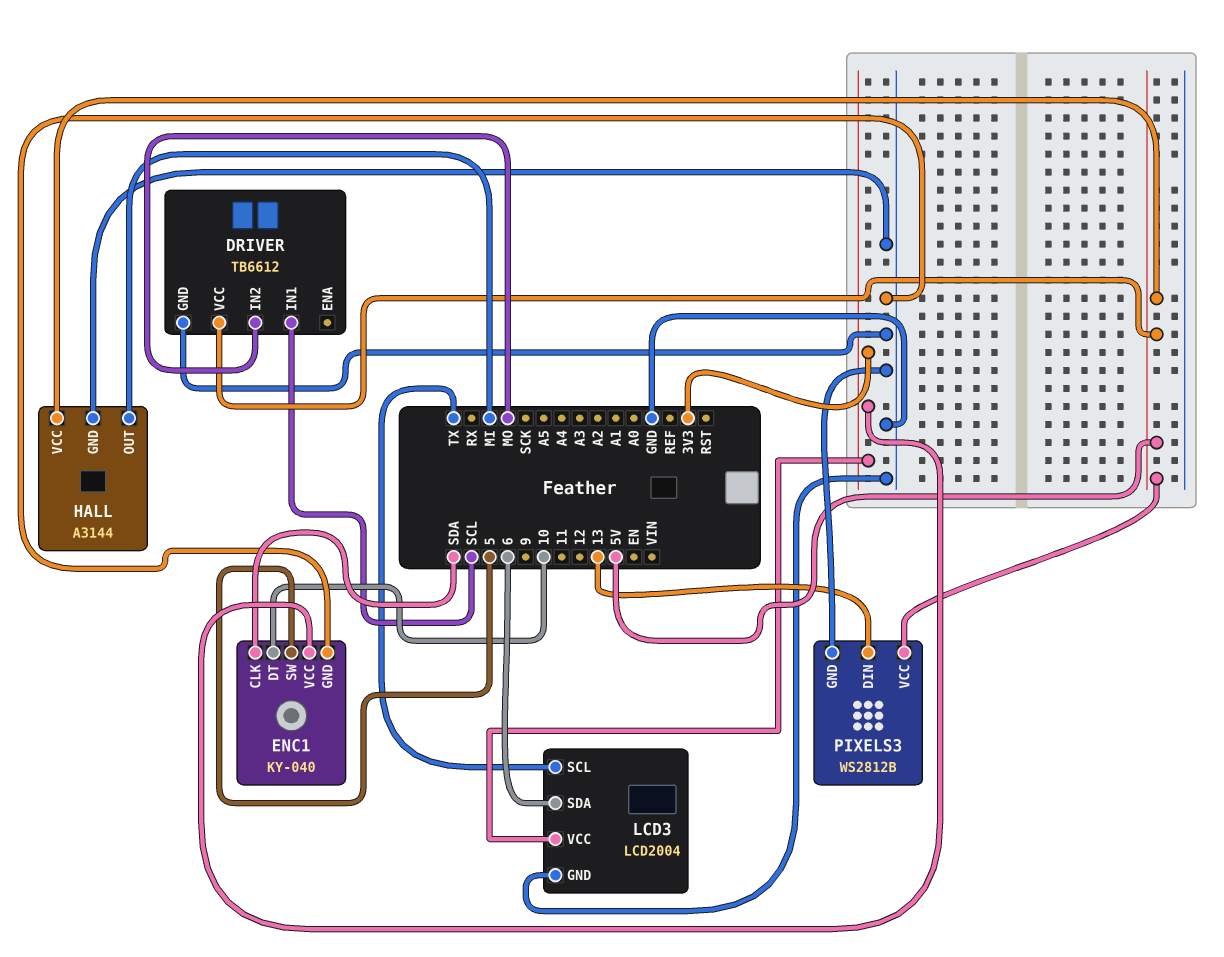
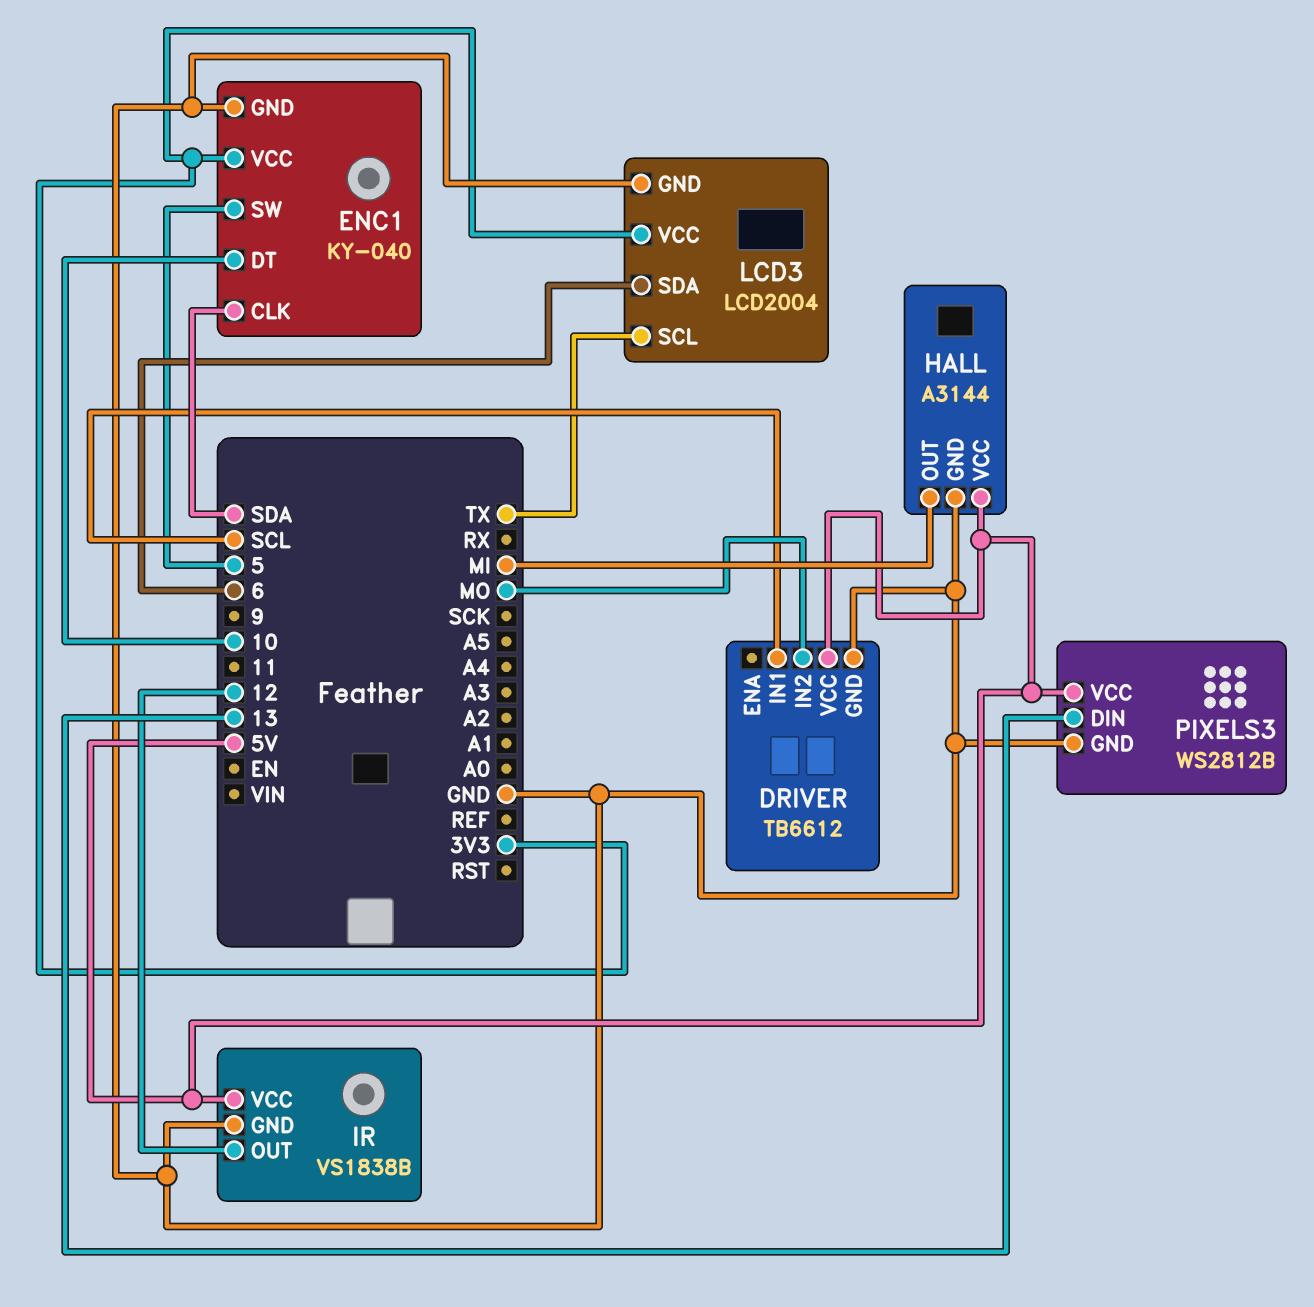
IR: none -> VS1838B
IR pin GND: none -> GND
IR pin OUT: none -> 12
IR pin VCC: none -> 5V

